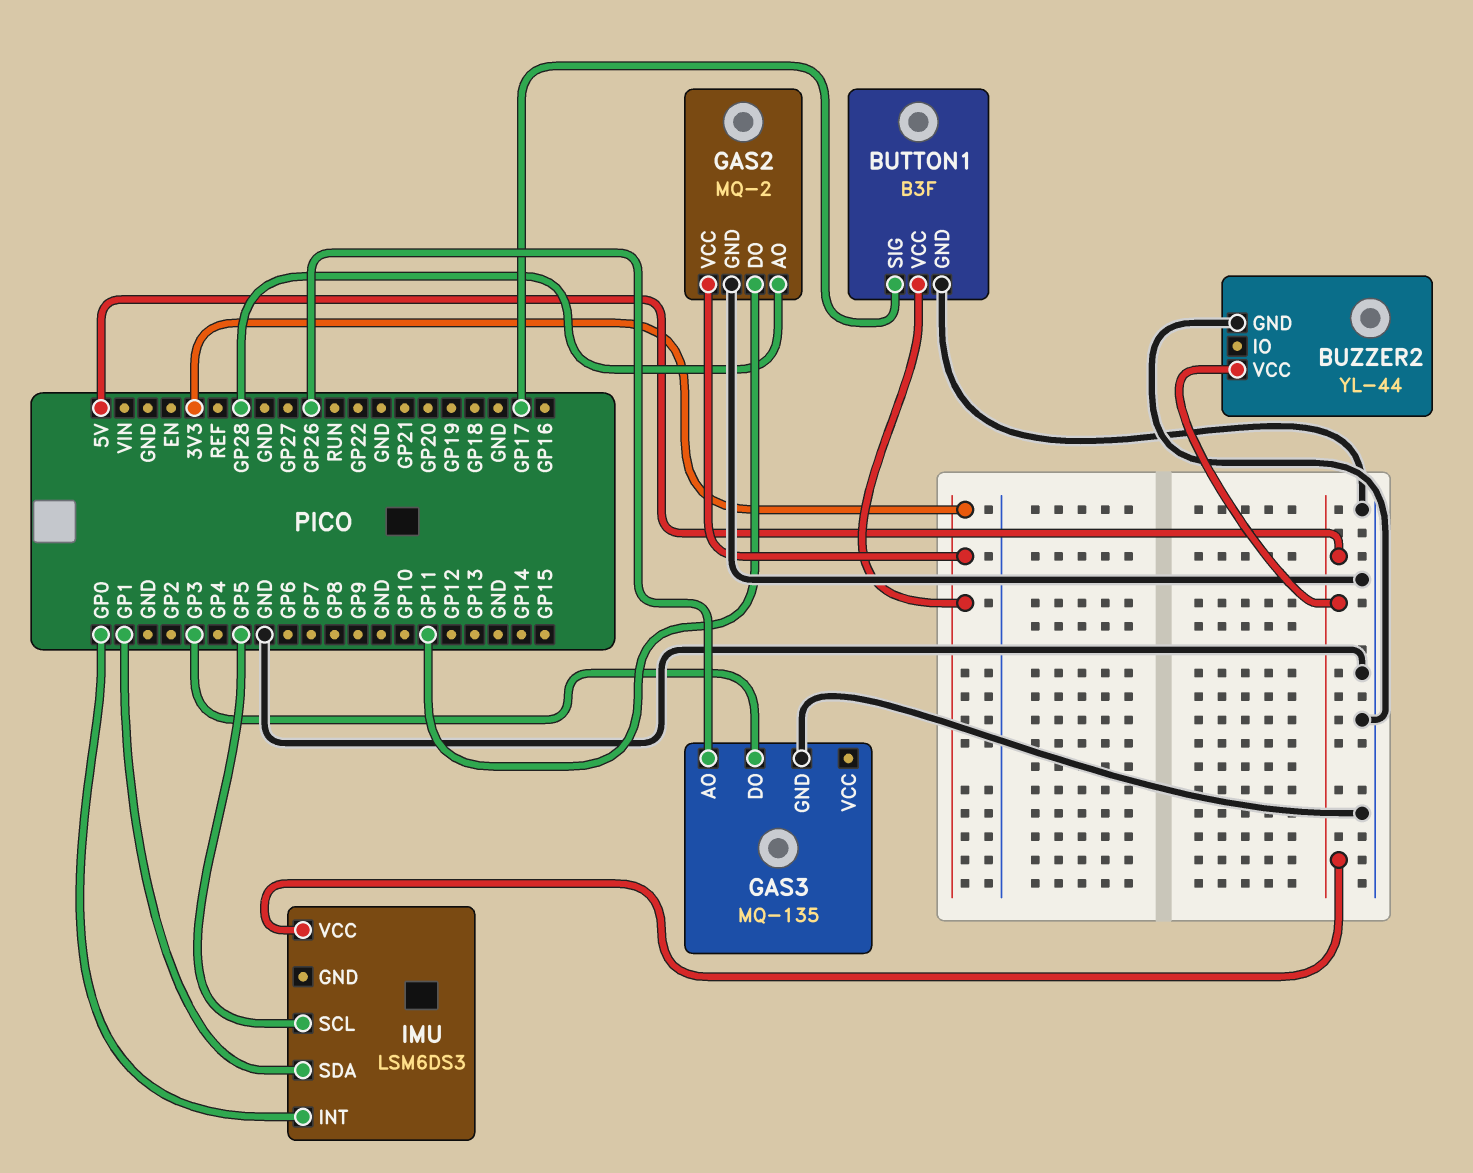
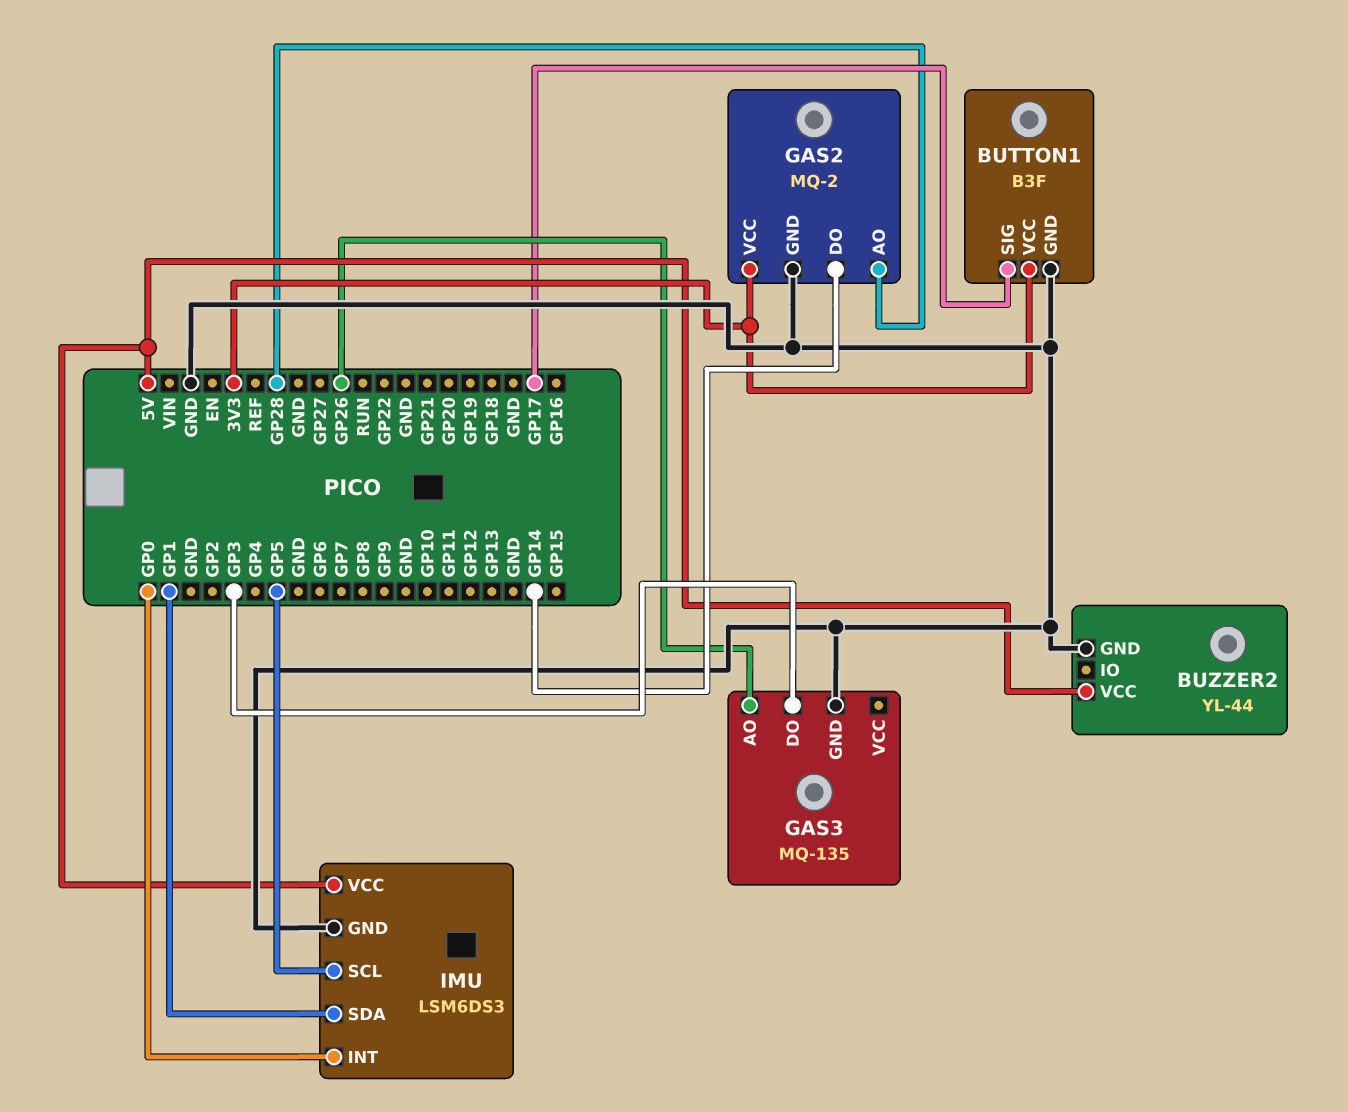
GAS2 pin DO: GP11 -> GP14
IMU pin GND: none -> GND

